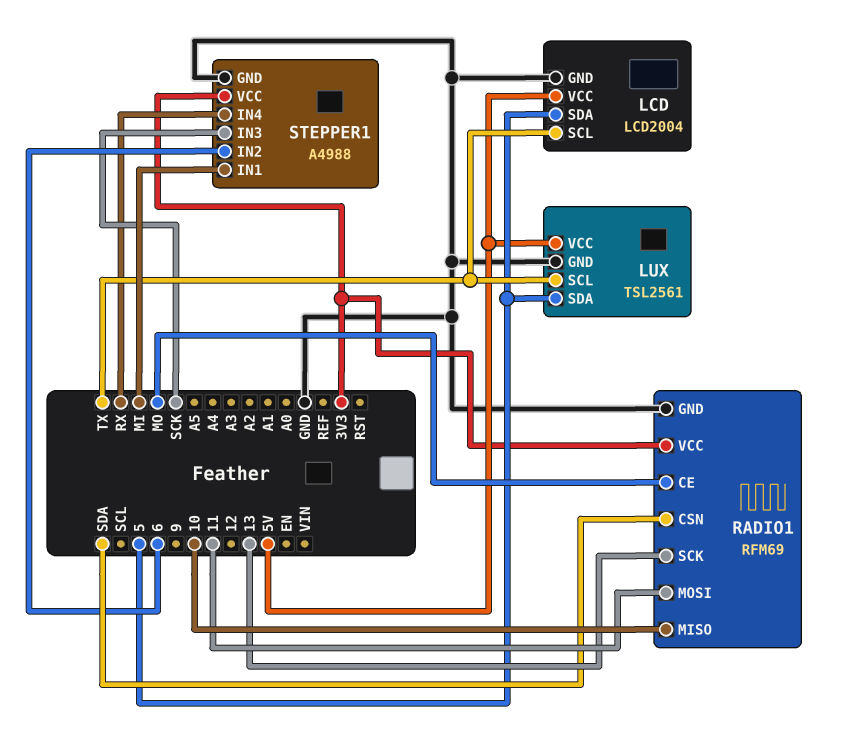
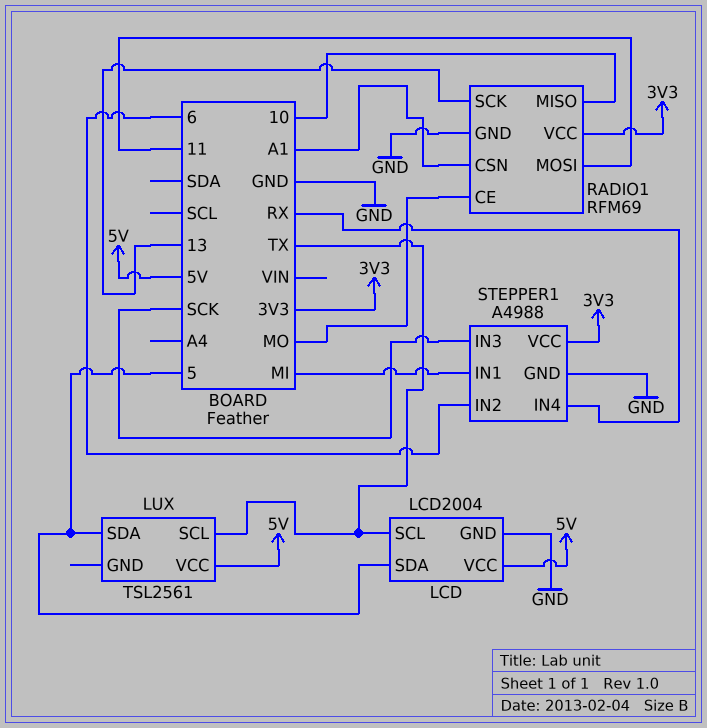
LUX pin GND: GND -> none
RADIO1 pin CSN: SDA -> A1

